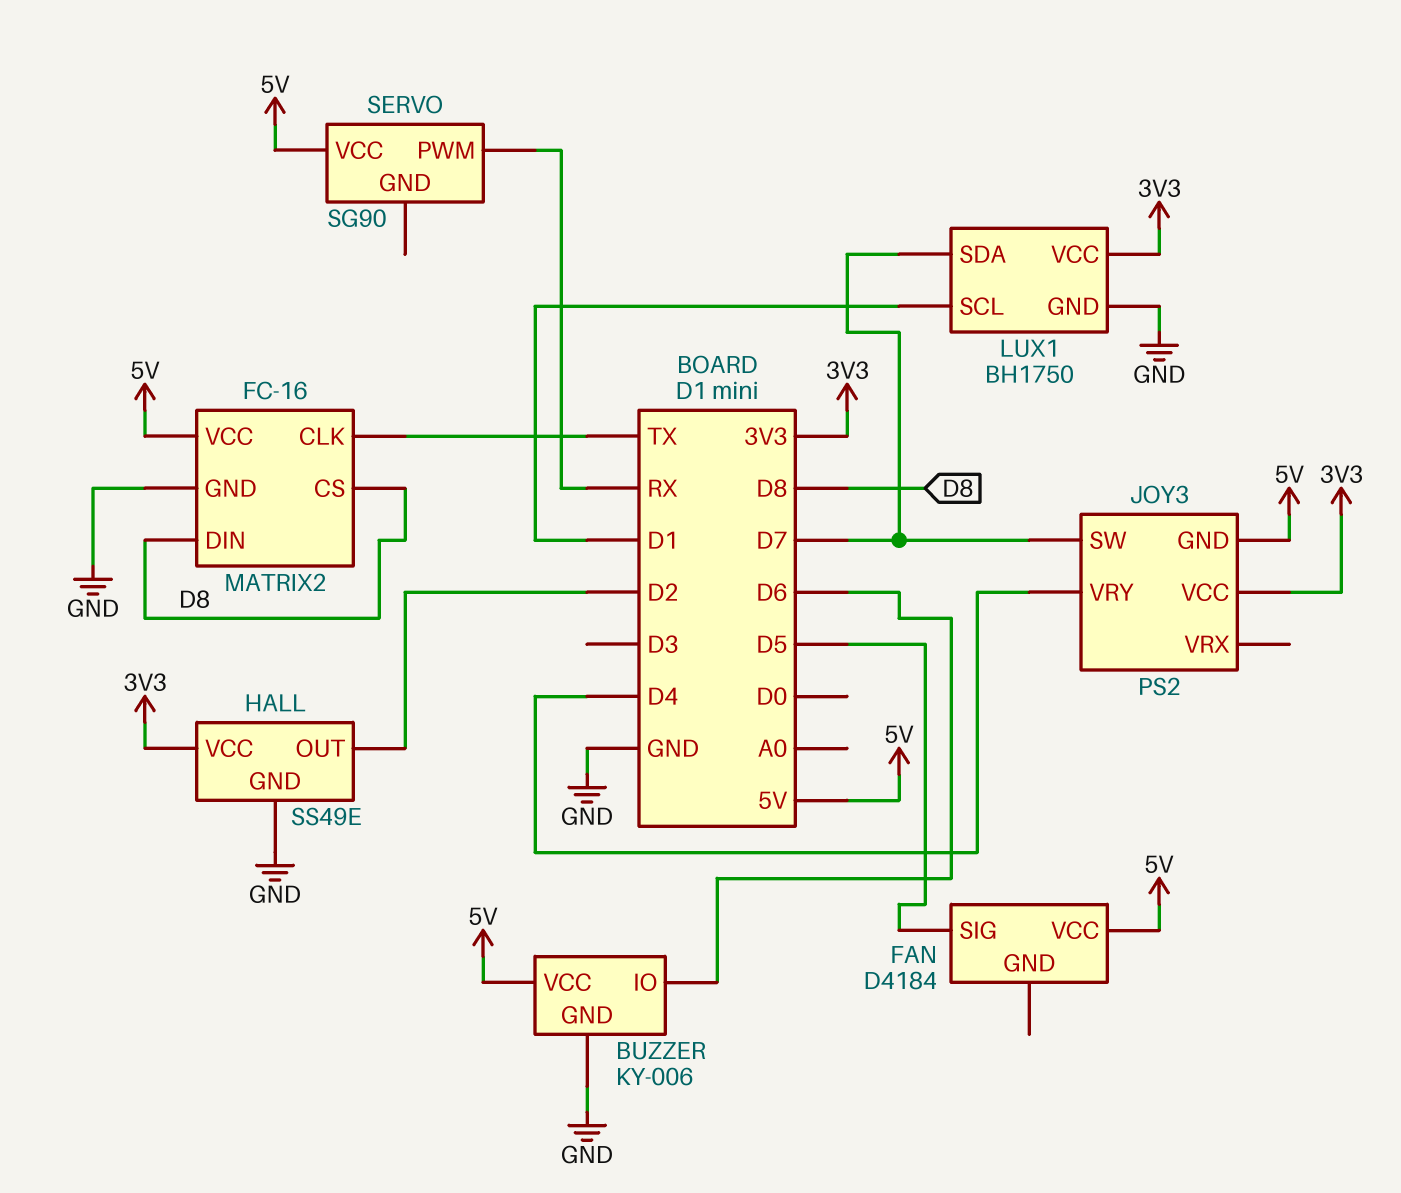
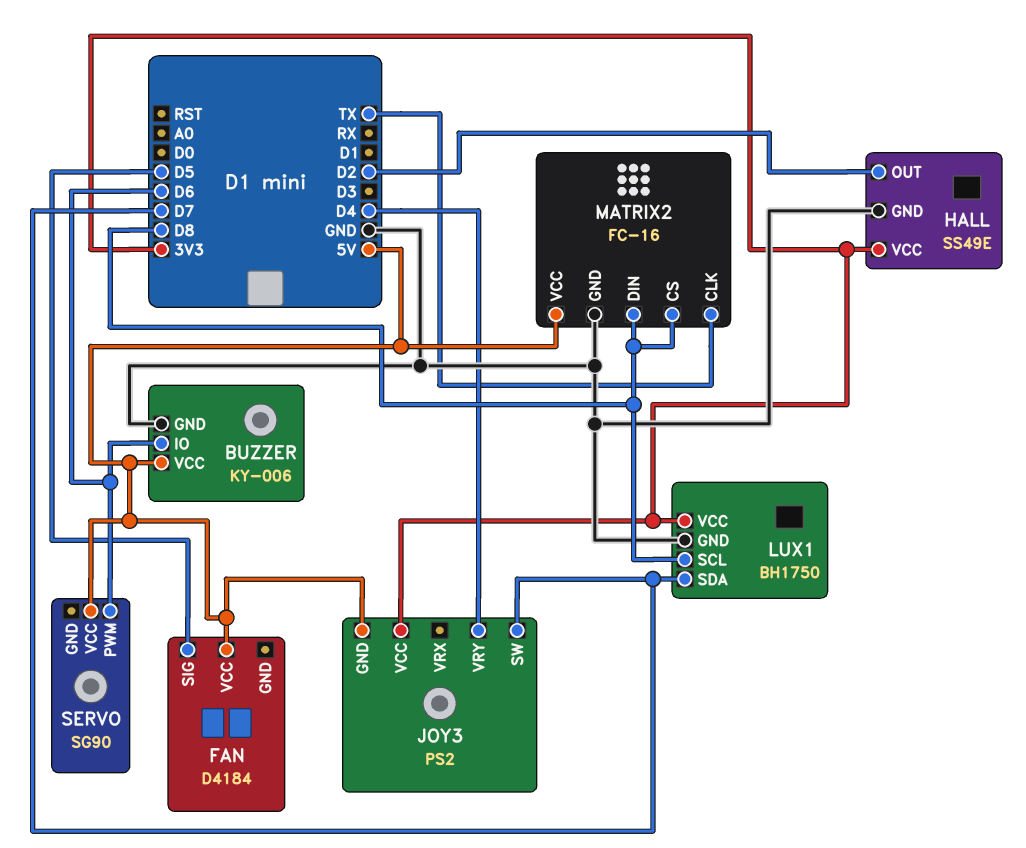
LUX1 pin SCL: D1 -> D8
SERVO pin PWM: RX -> D6

